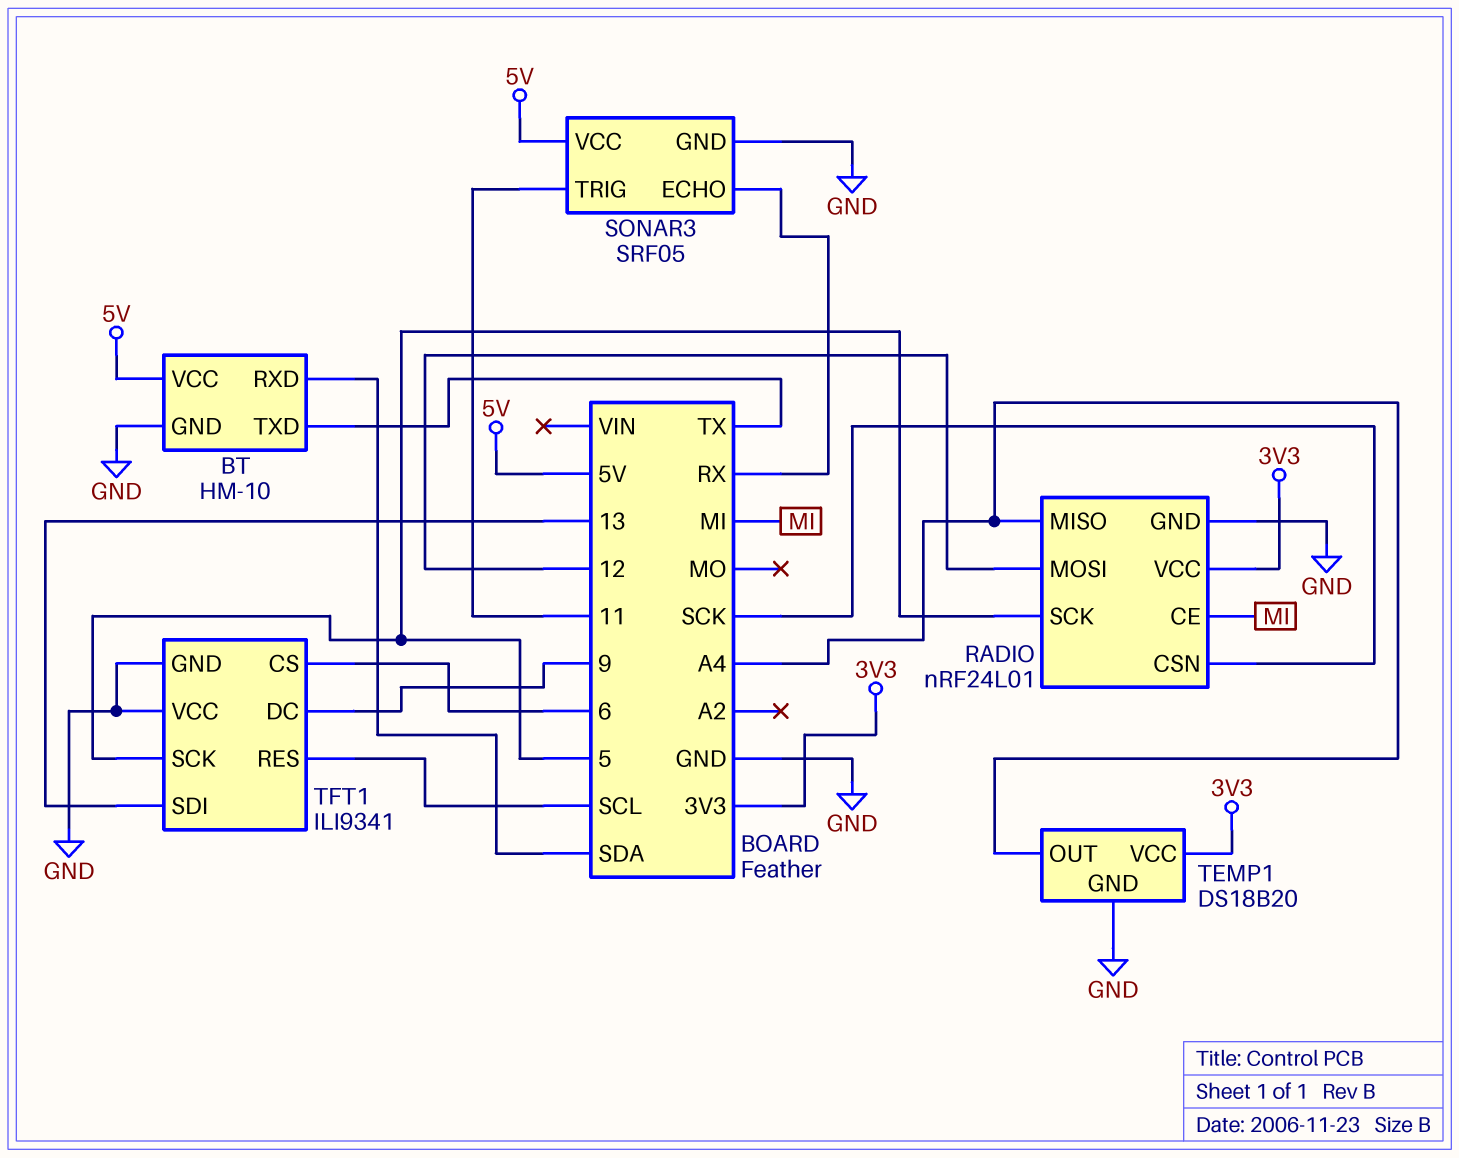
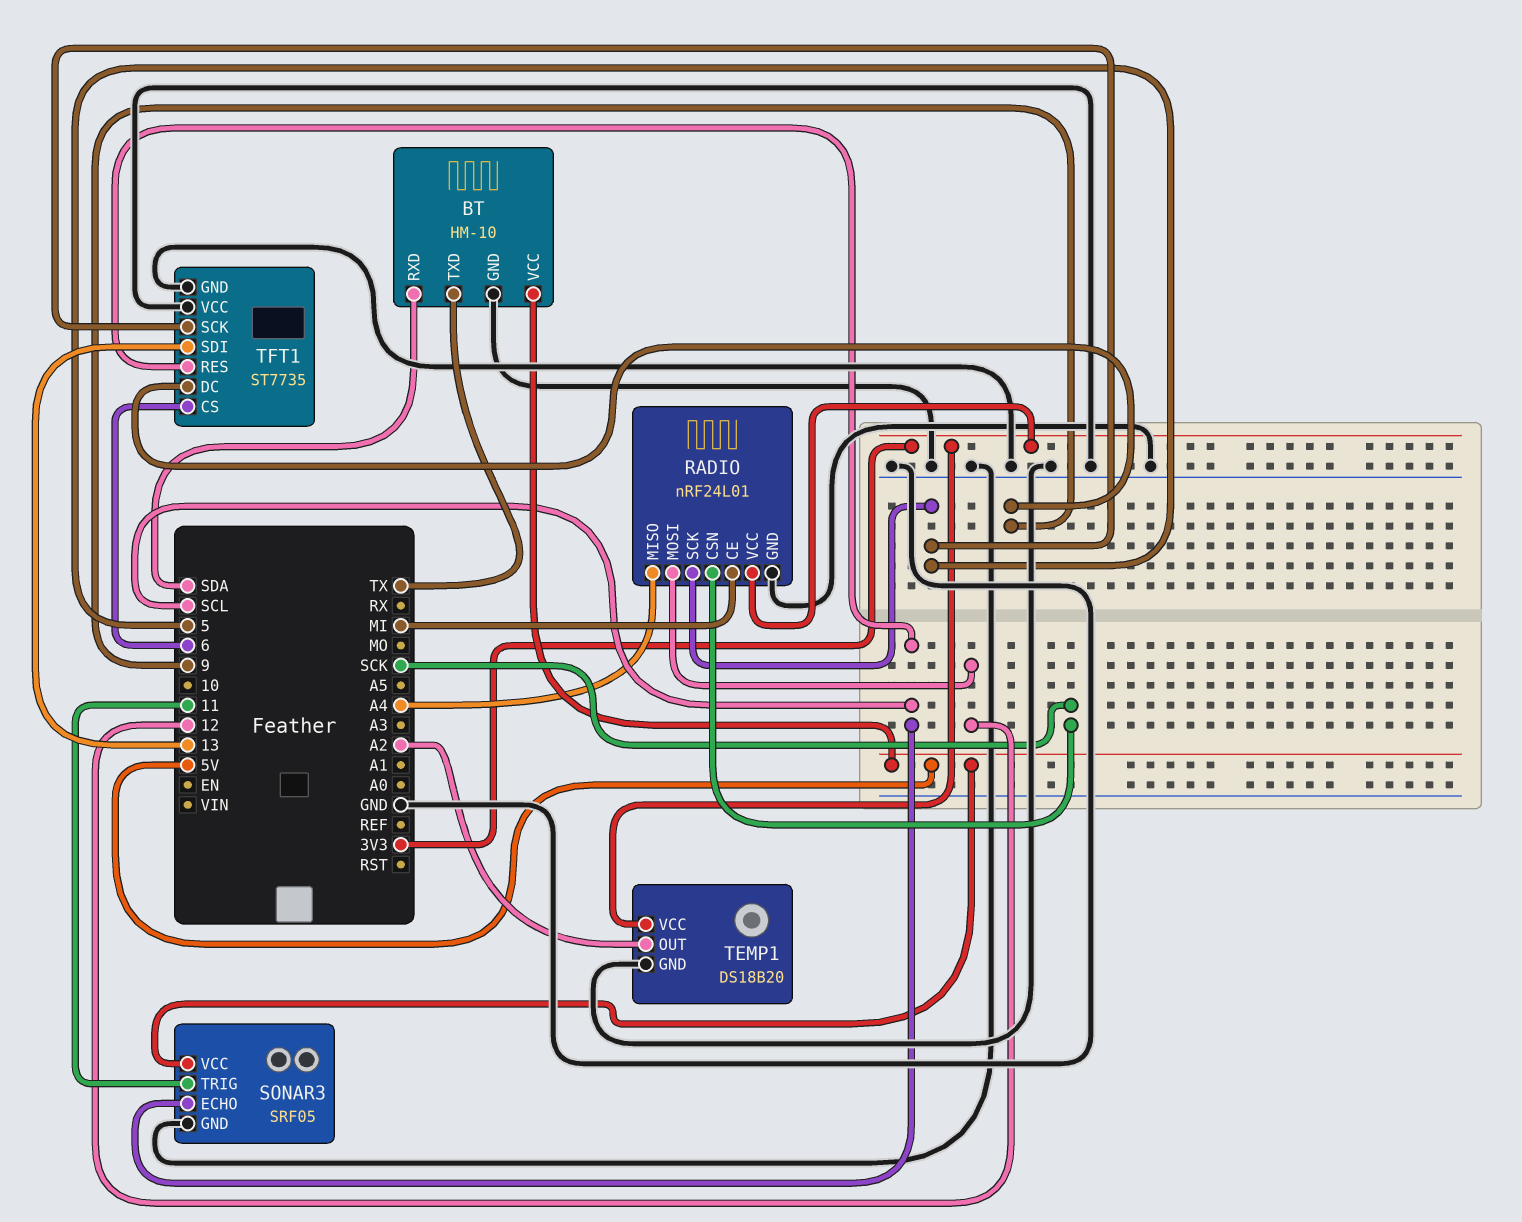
SONAR3 pin ECHO: RX -> SCL
TEMP1 pin OUT: A4 -> A2
TFT1: ILI9341 -> ST7735

